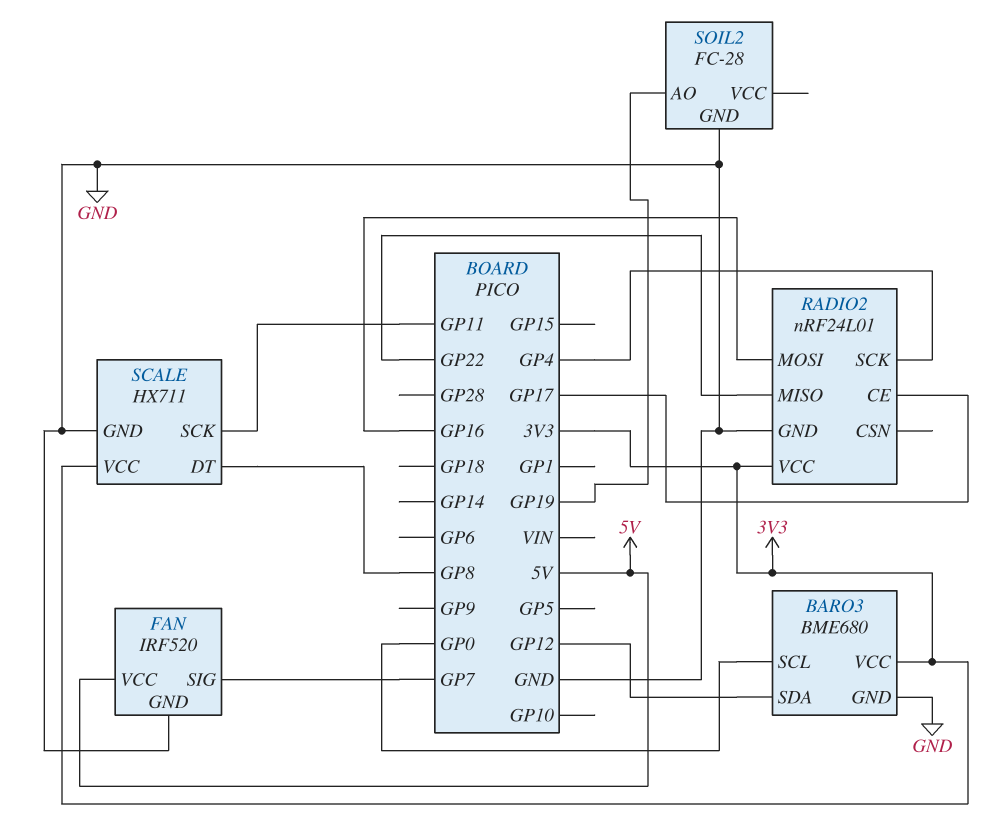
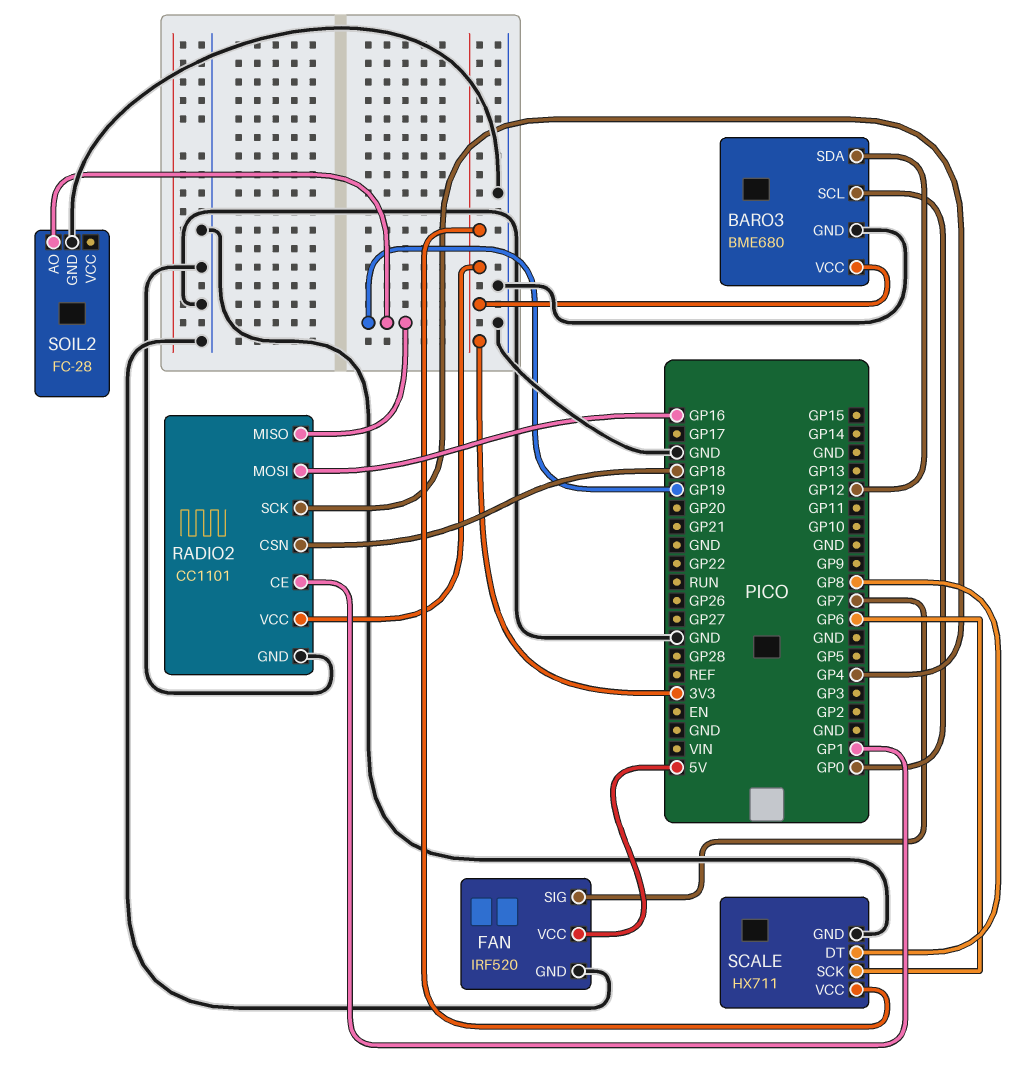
RADIO2: nRF24L01 -> CC1101
RADIO2 pin CE: GP17 -> GP1
RADIO2 pin CSN: none -> GP18
RADIO2 pin MISO: GP22 -> GP19
SCALE pin SCK: GP11 -> GP6

